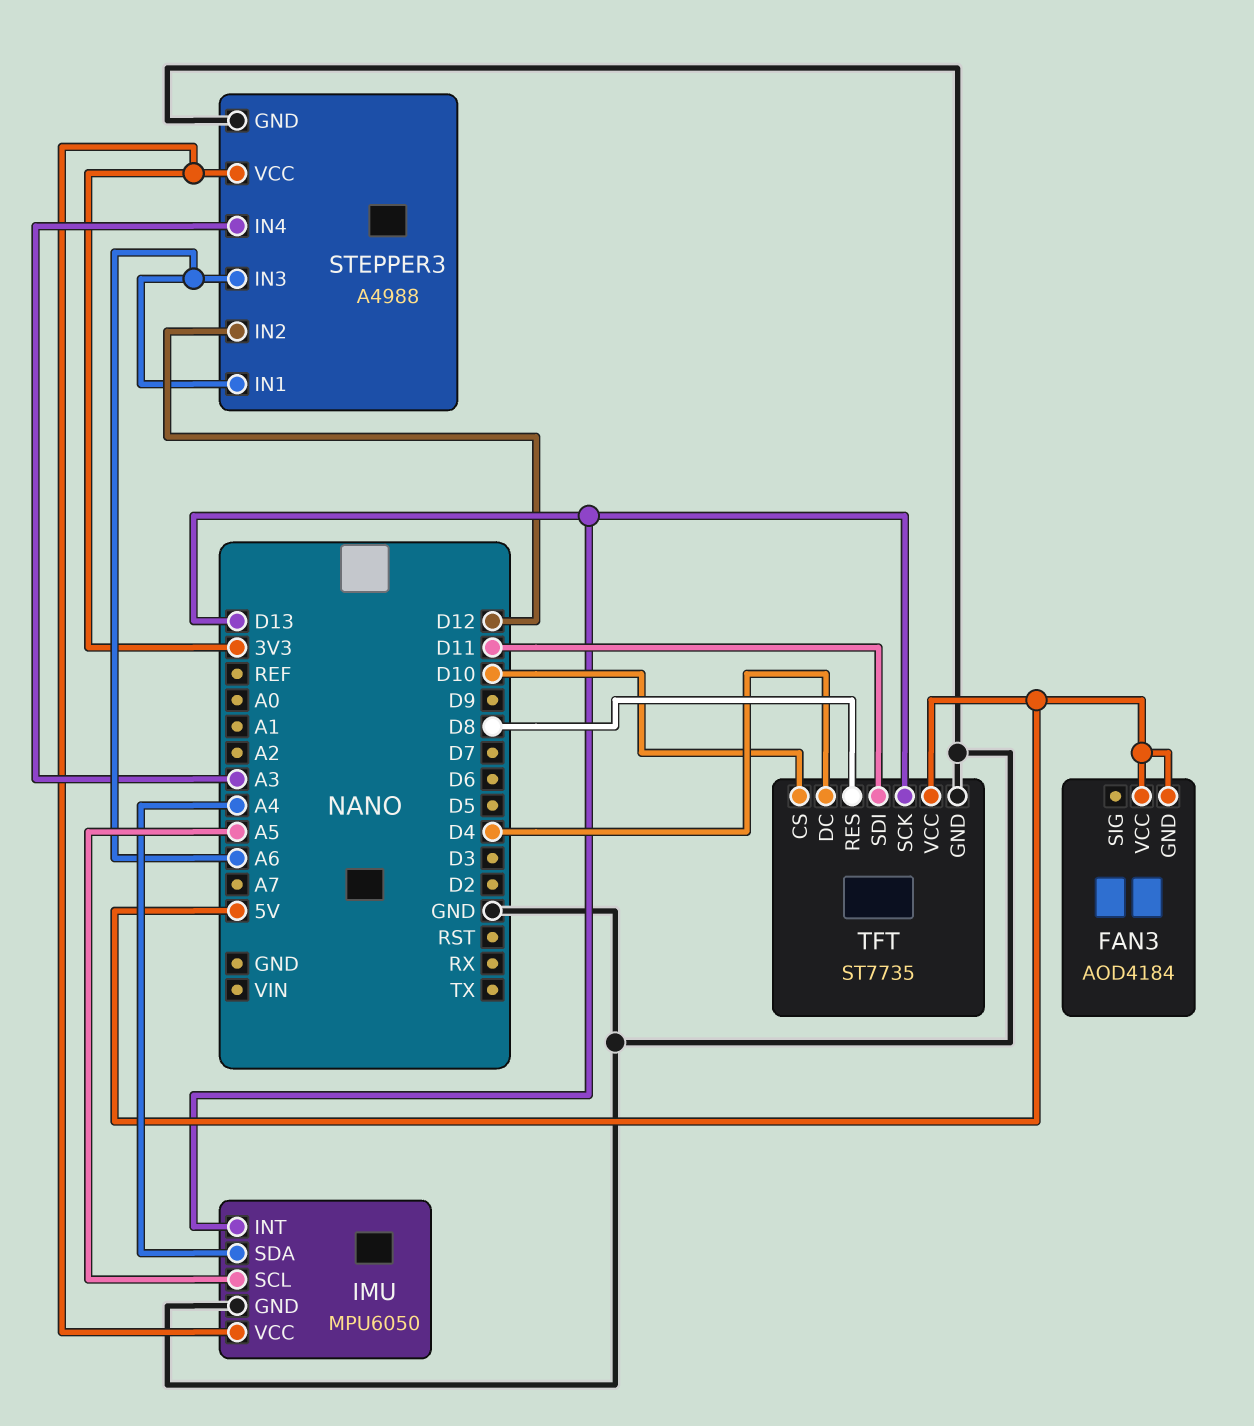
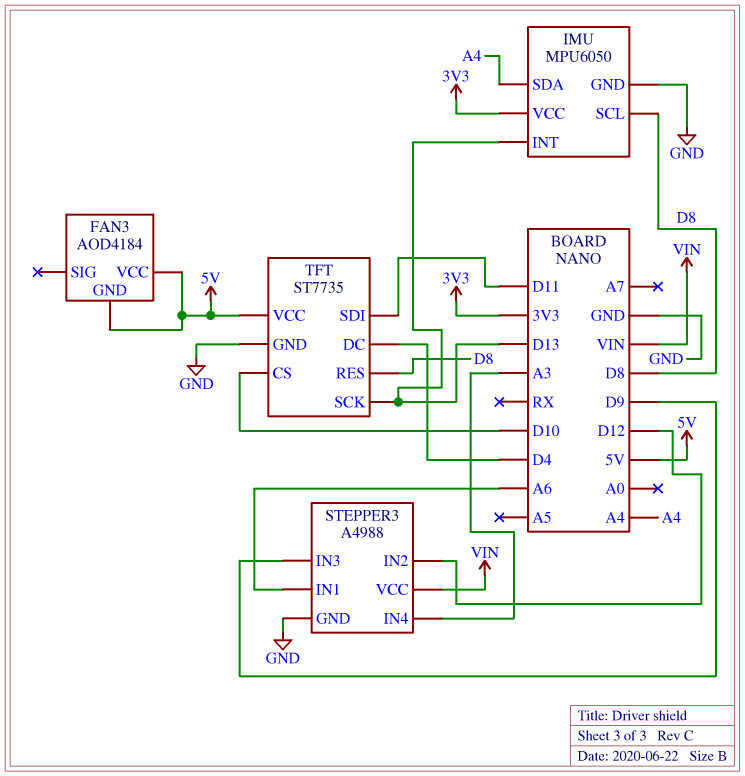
IMU pin SCL: A5 -> D8
STEPPER3 pin IN3: A6 -> D9
STEPPER3 pin VCC: 3V3 -> VIN

